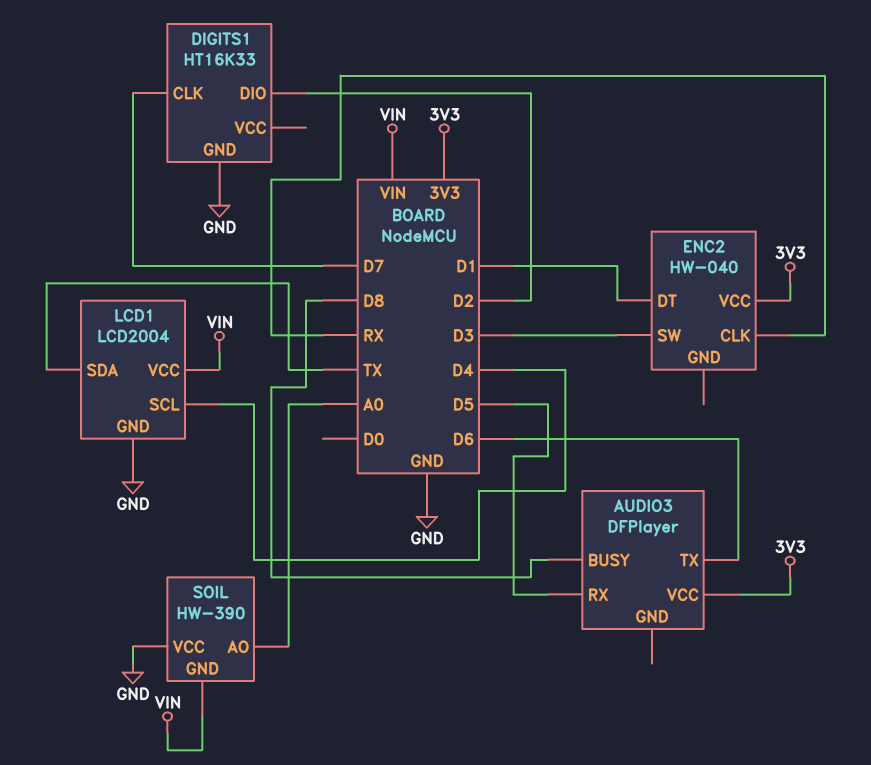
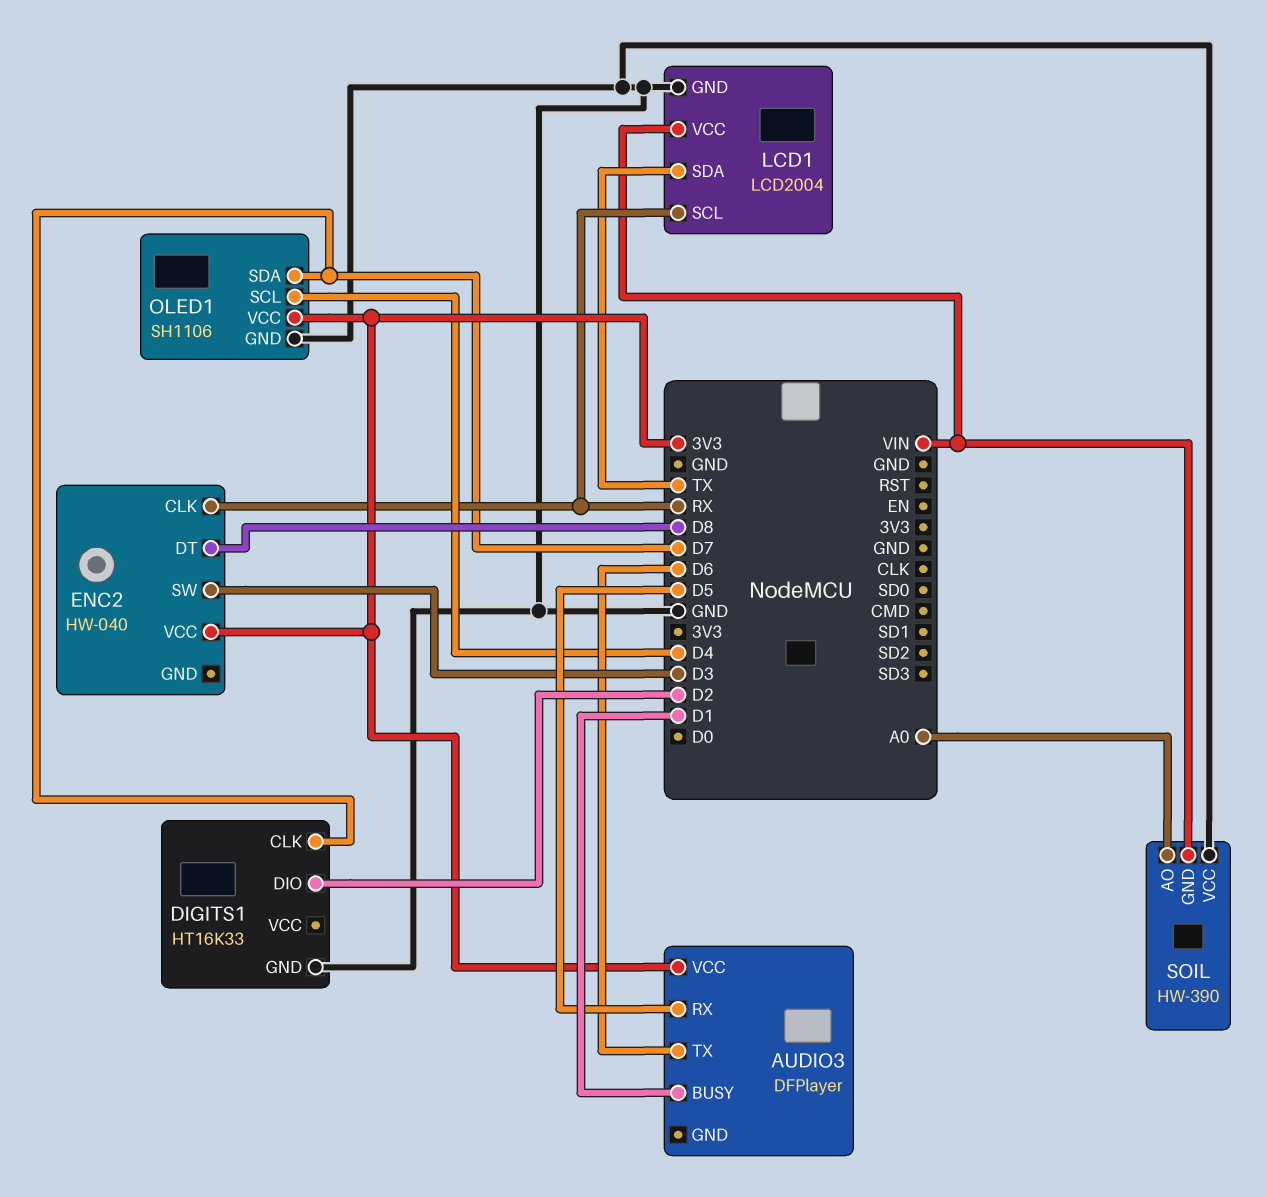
AUDIO3 pin BUSY: D8 -> D1
ENC2 pin DT: D1 -> D8
LCD1 pin SCL: D4 -> RX
OLED1: none -> SH1106
OLED1 pin GND: none -> GND
OLED1 pin SCL: none -> D4
OLED1 pin SDA: none -> D7
OLED1 pin VCC: none -> 3V3

